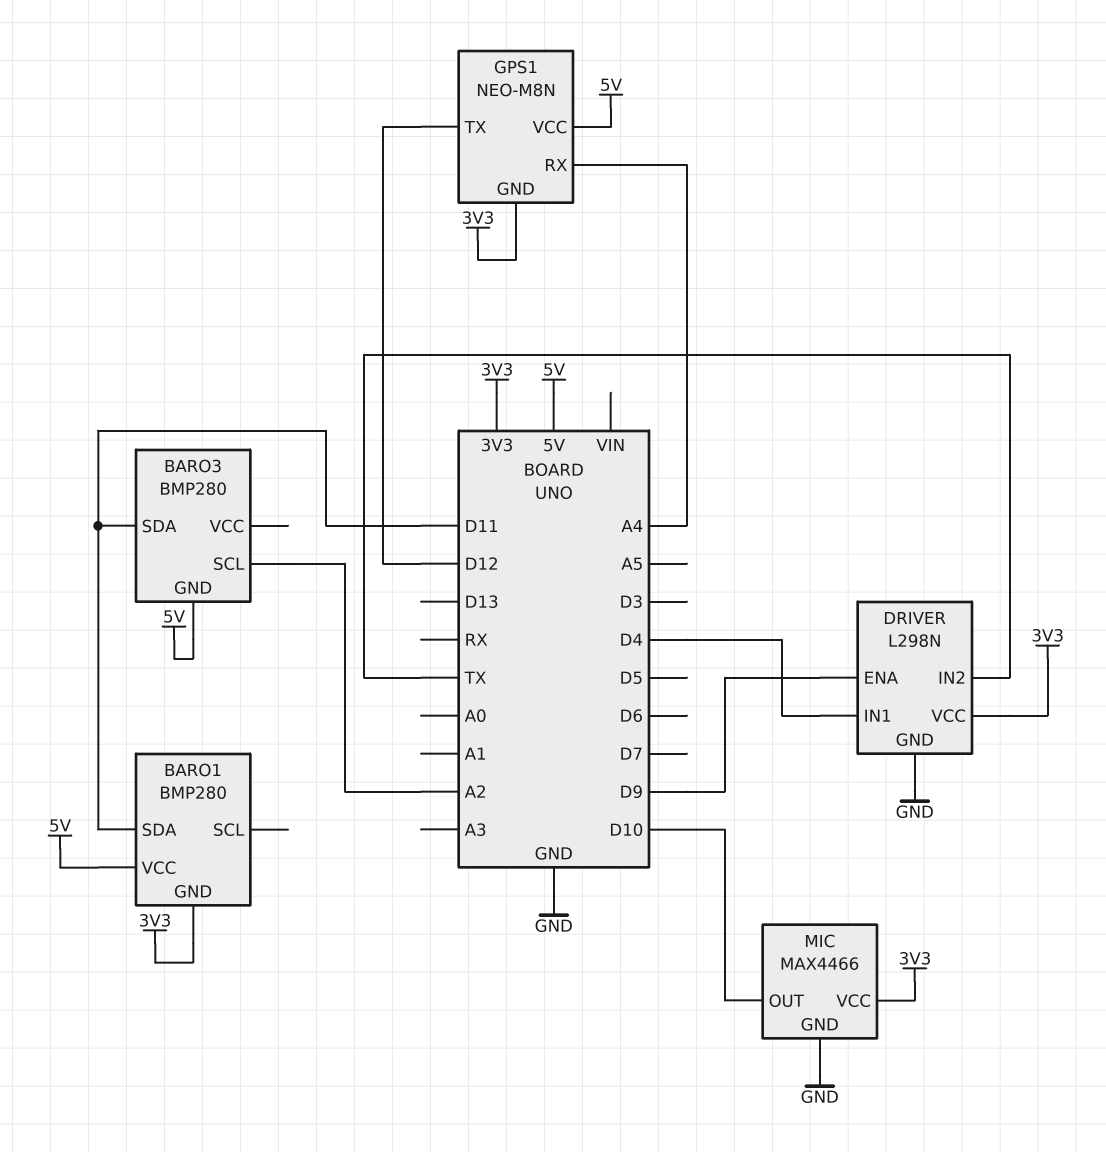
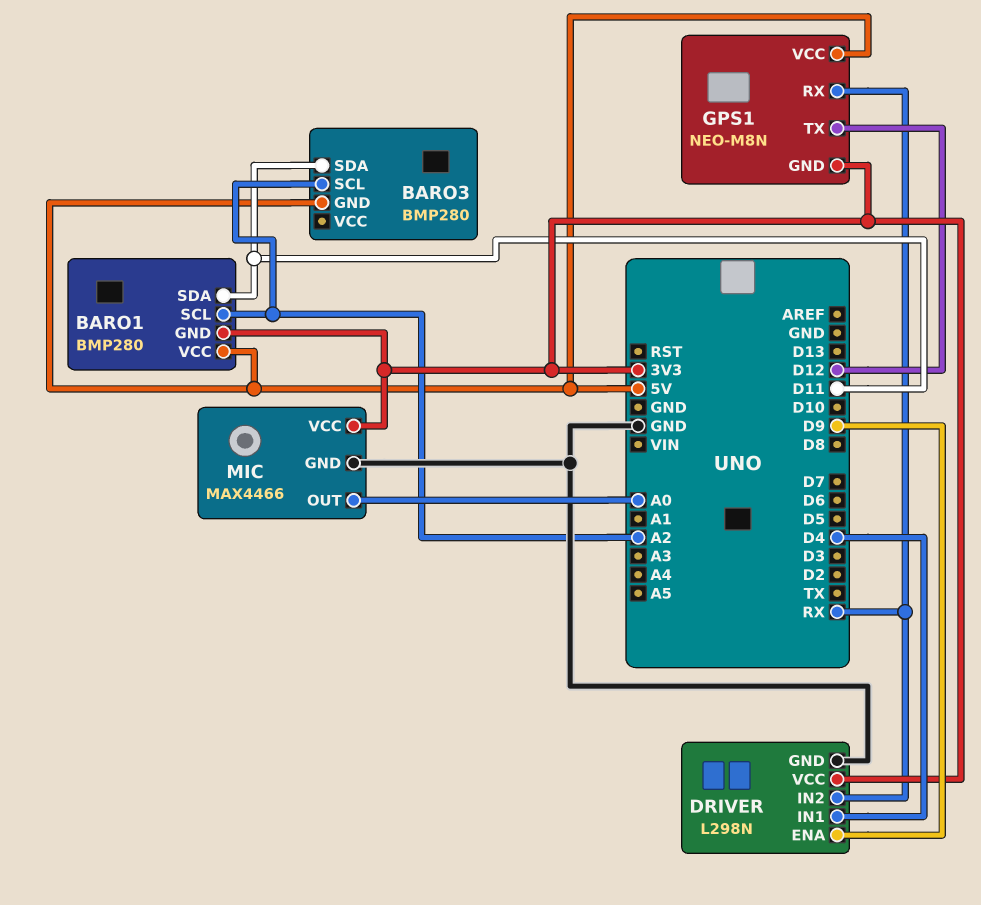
BARO1 pin SCL: none -> A2
DRIVER pin IN2: TX -> RX
GPS1 pin RX: A4 -> RX
MIC pin OUT: D10 -> A0

